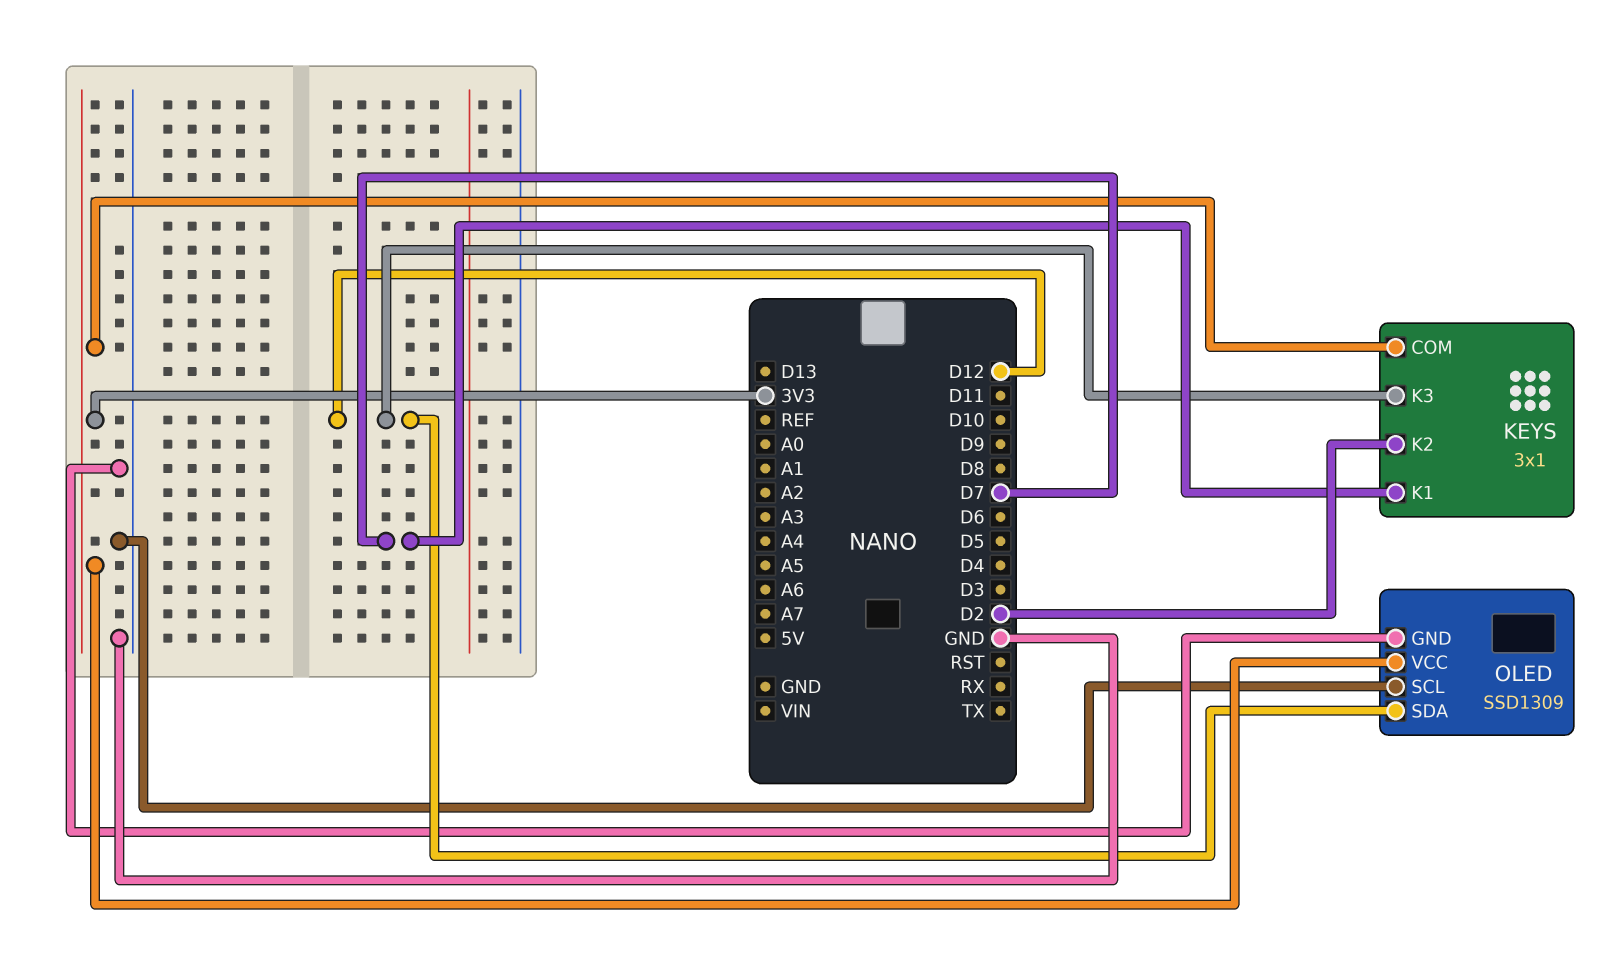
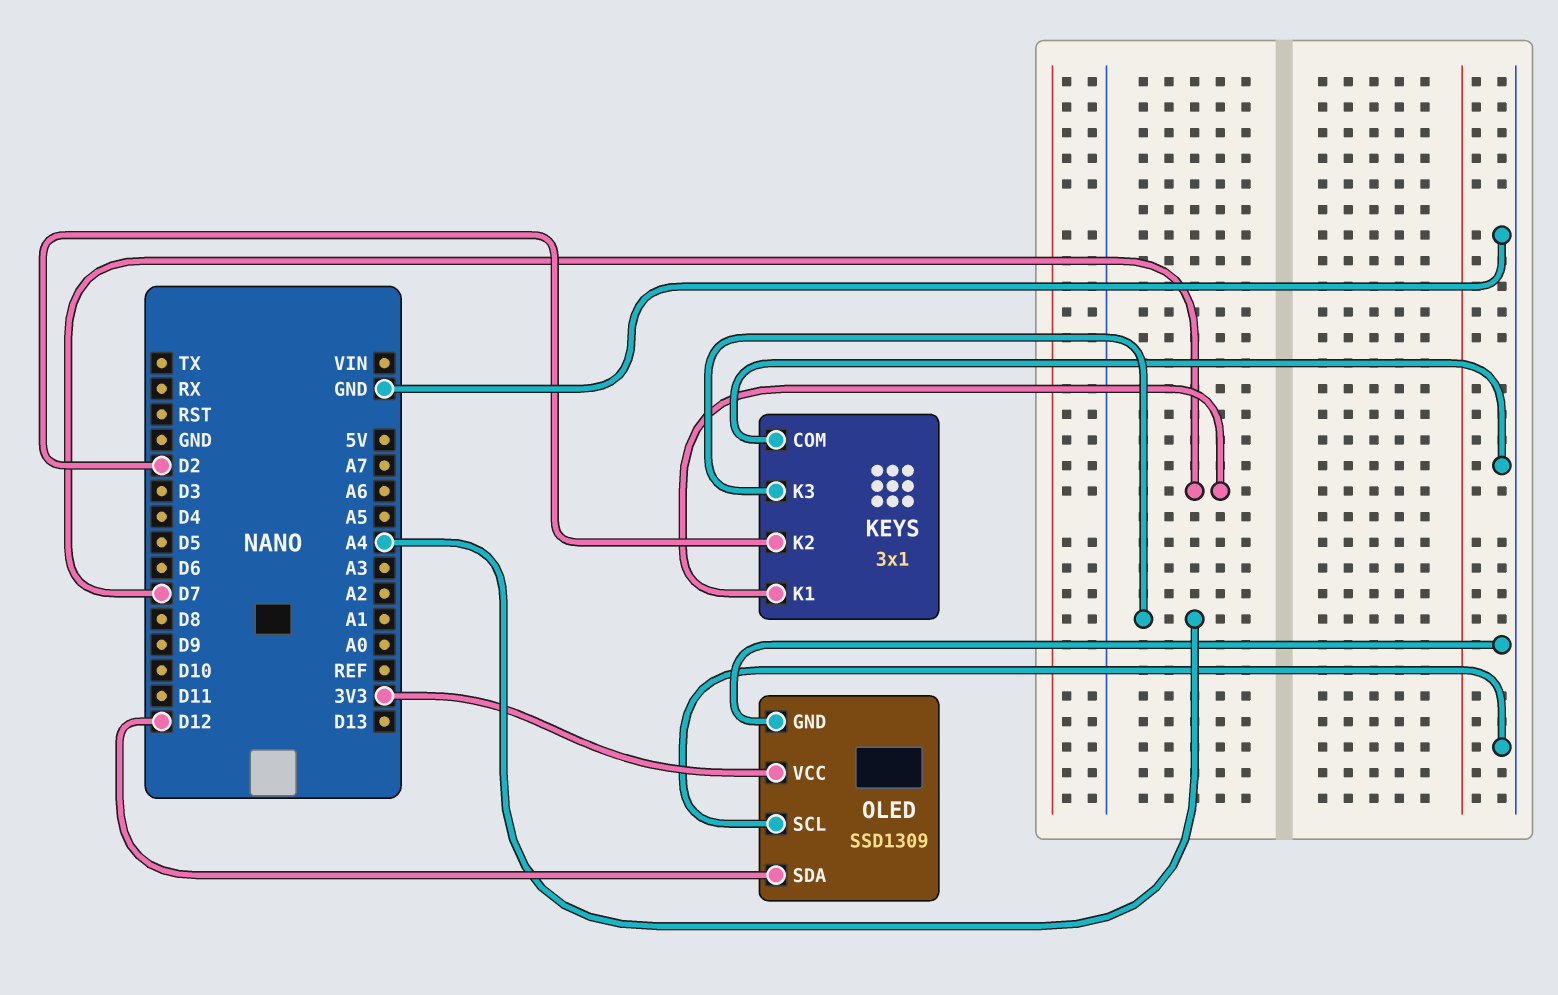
KEYS pin COM: 3V3 -> GND
KEYS pin K3: D12 -> A4

